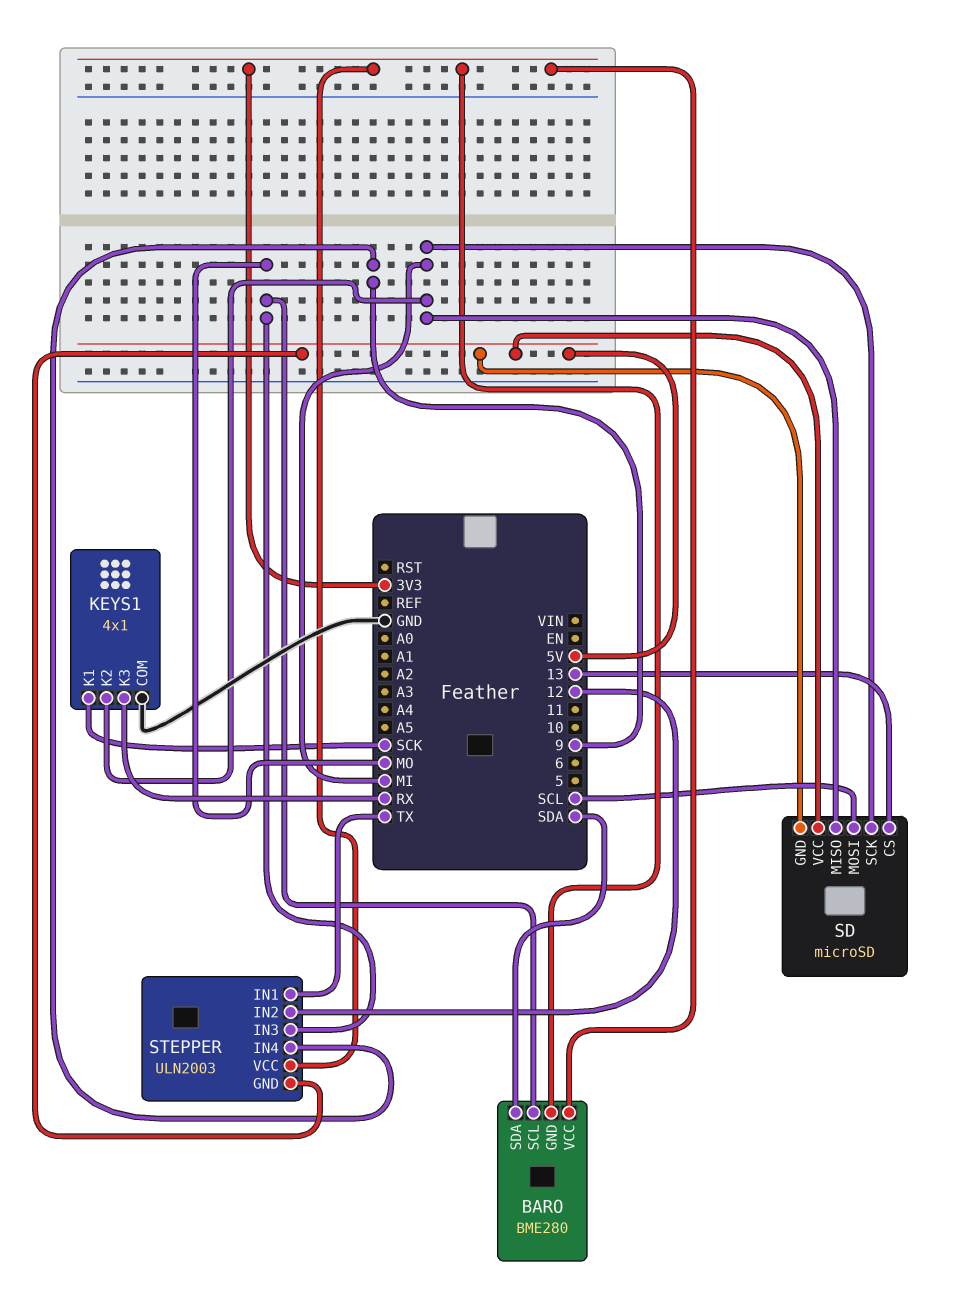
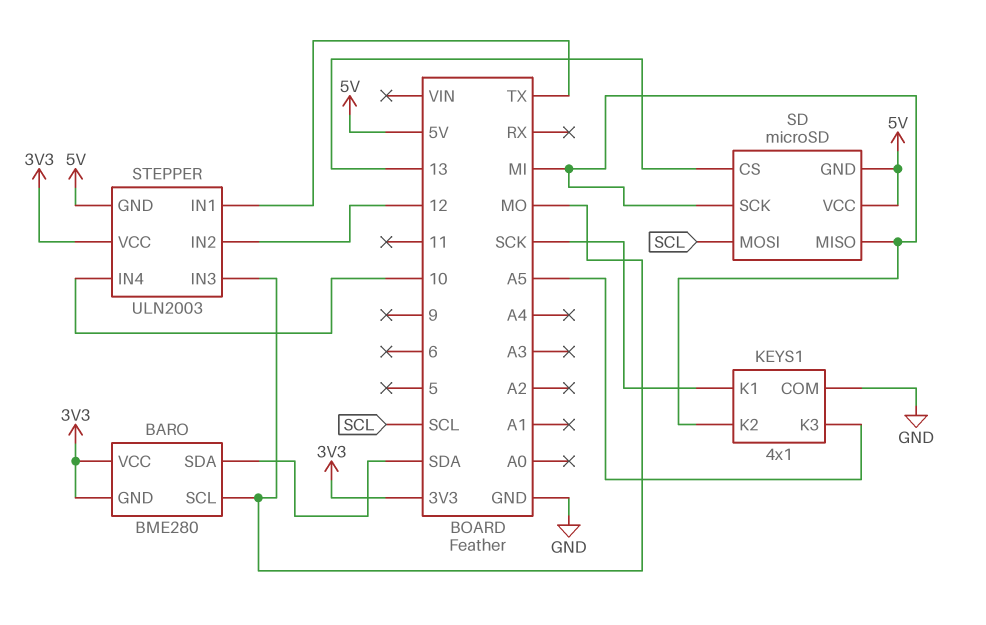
KEYS1 pin K3: RX -> A5
STEPPER pin IN4: 9 -> 10

